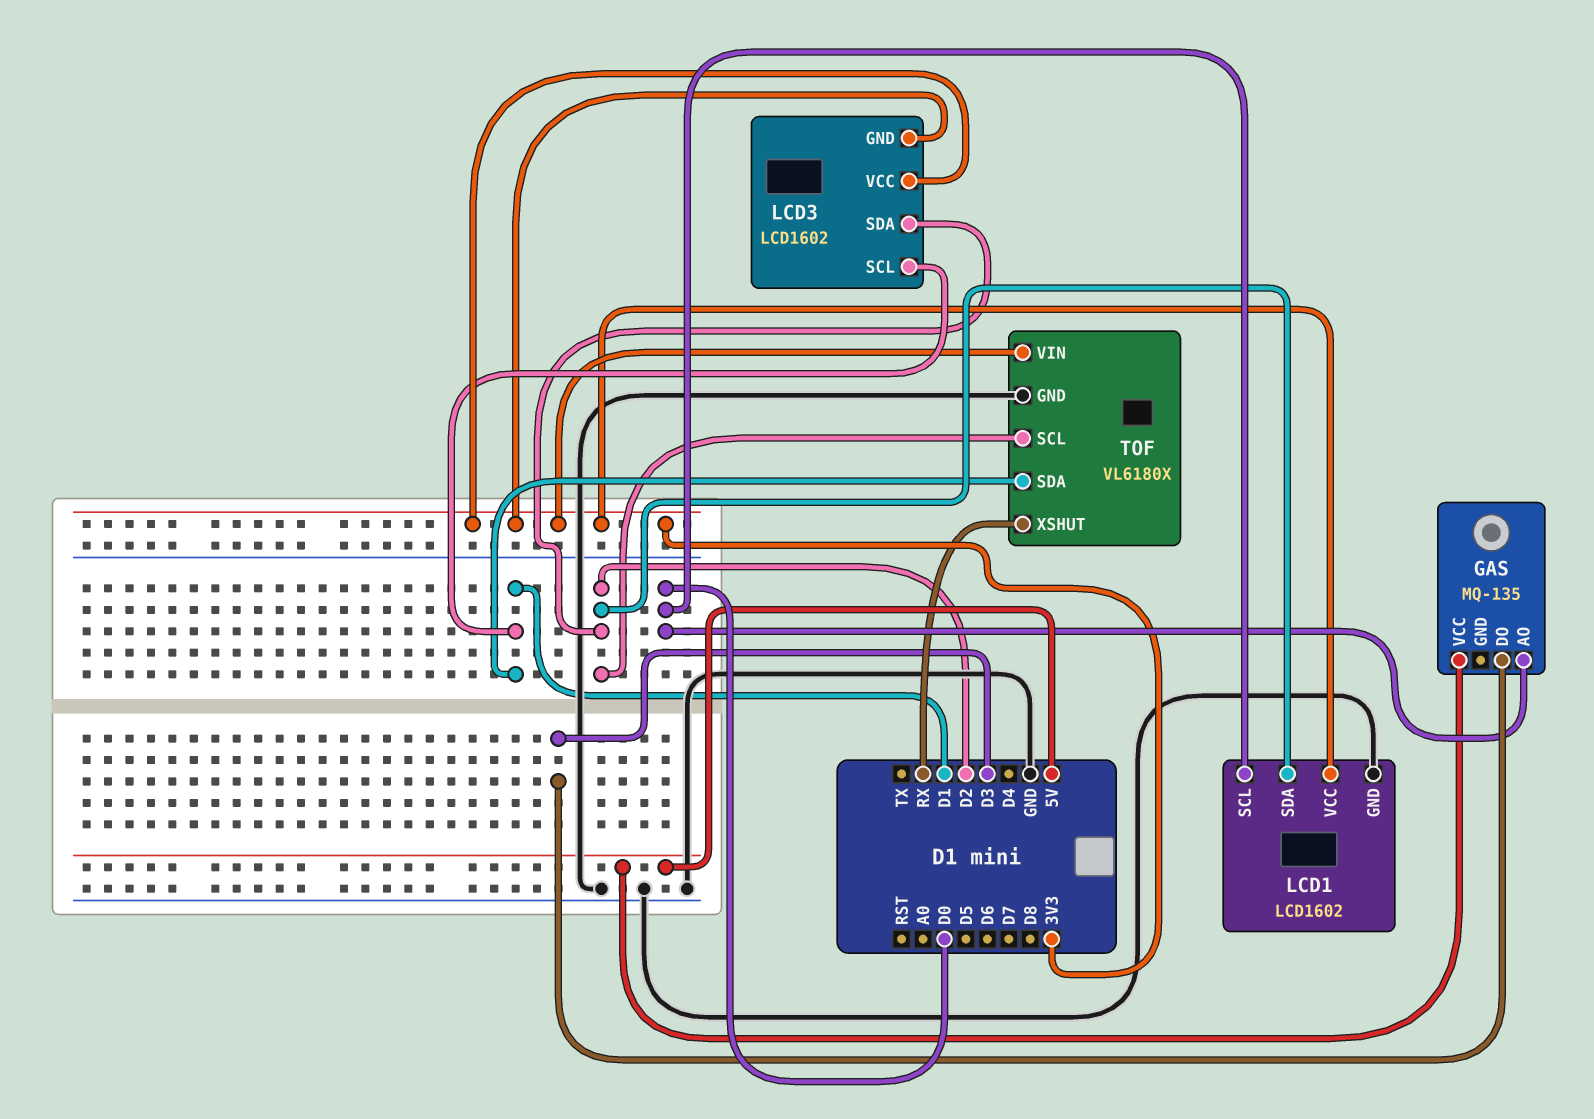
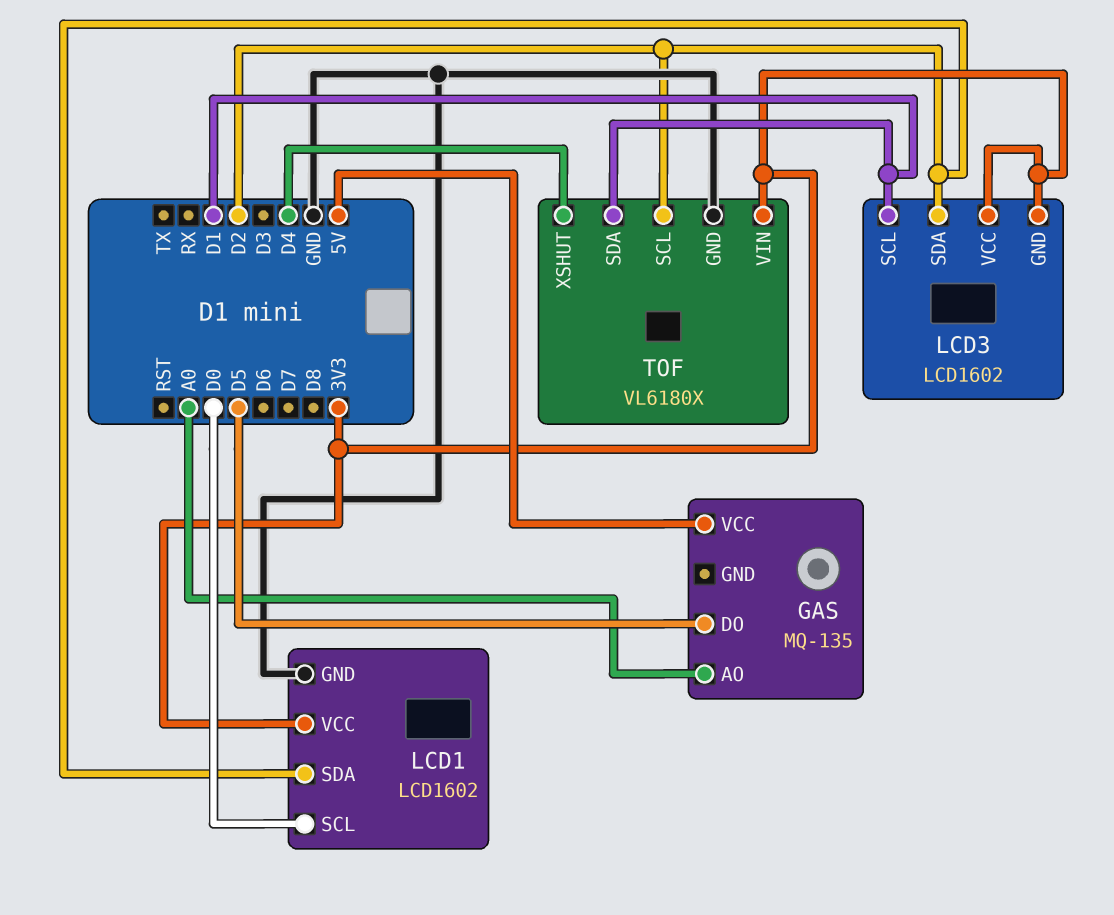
GAS pin AO: D0 -> A0
GAS pin DO: D3 -> D5
TOF pin XSHUT: RX -> D4

